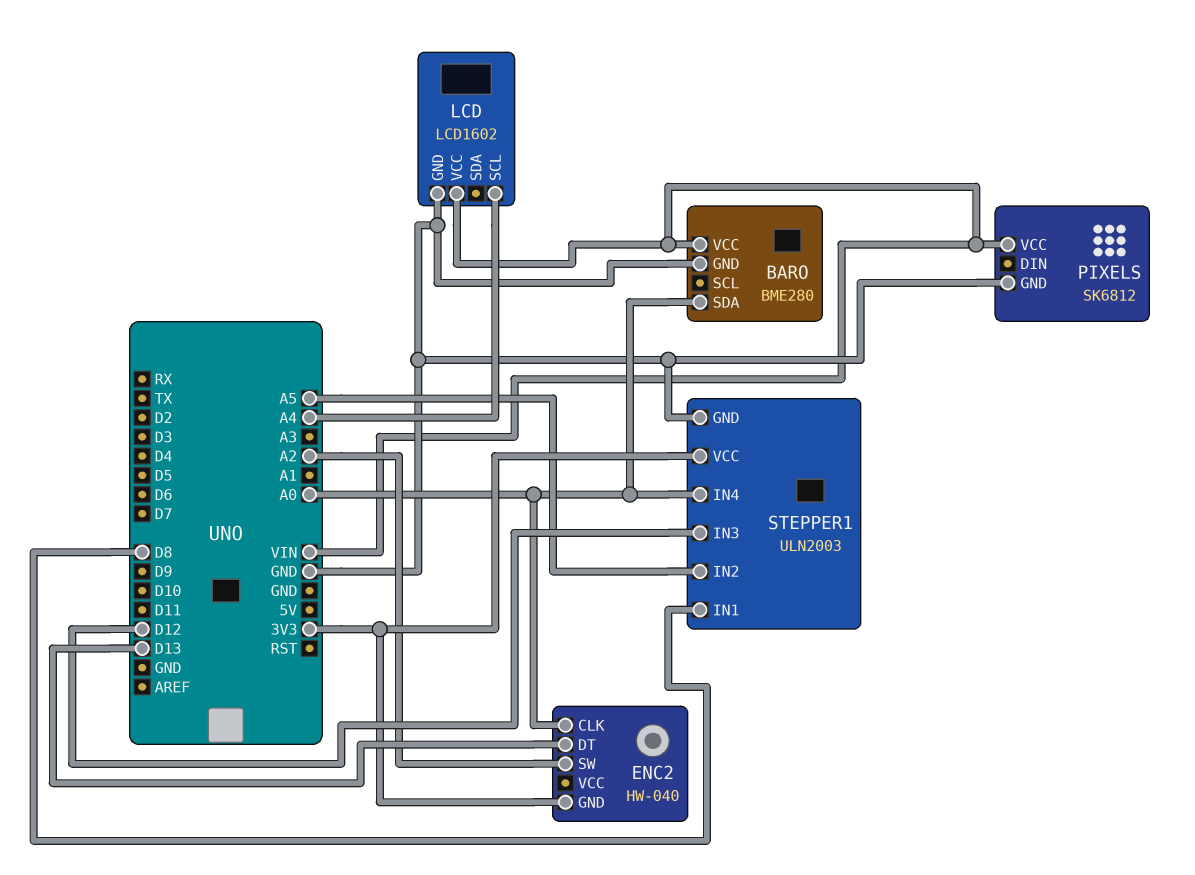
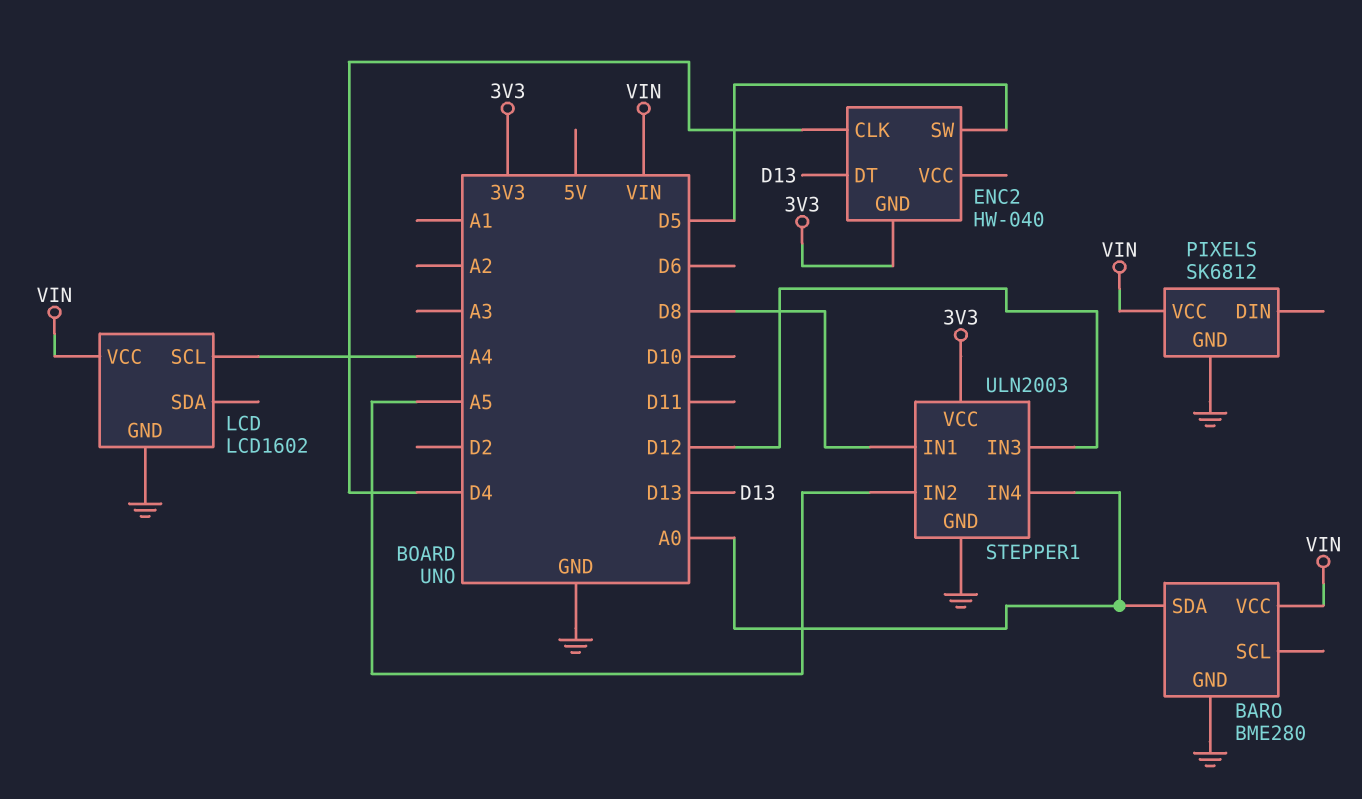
ENC2 pin CLK: A0 -> D4
ENC2 pin SW: A2 -> D5

